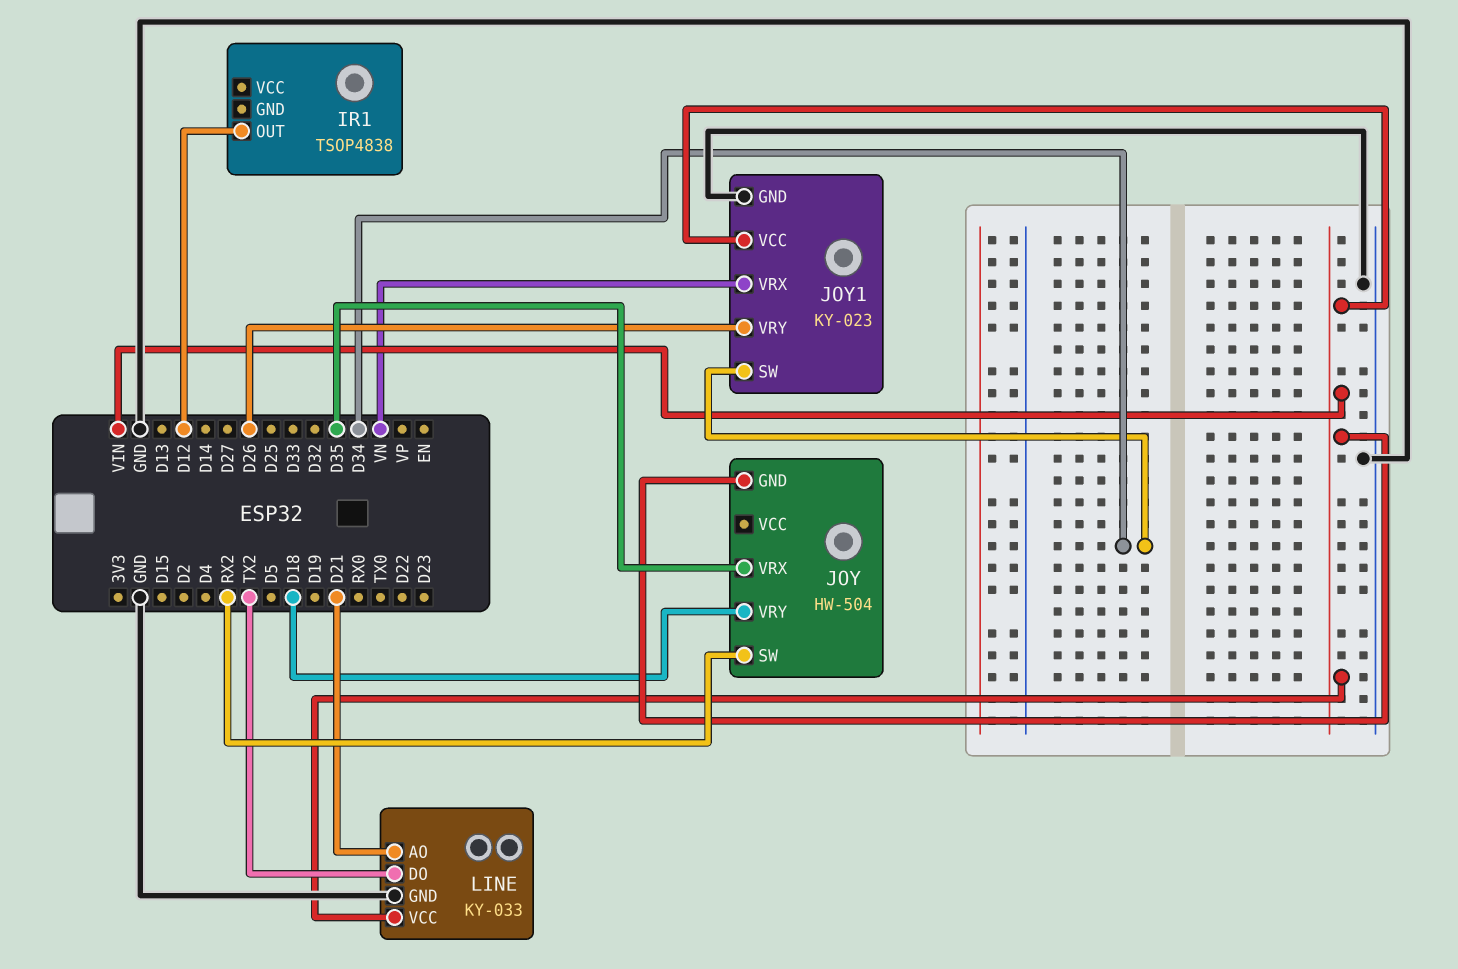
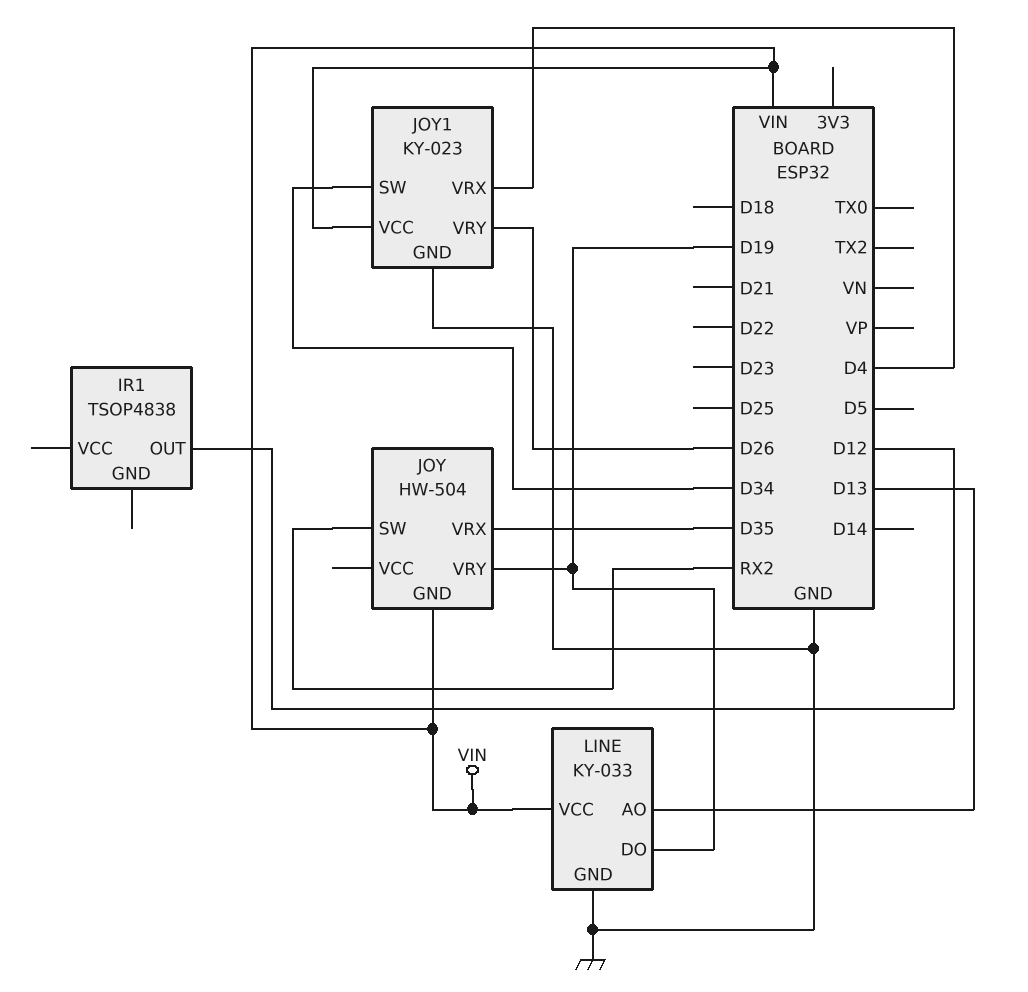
JOY pin VRY: D18 -> D19
JOY1 pin VRX: VN -> D4
LINE pin AO: D21 -> D13
LINE pin DO: TX2 -> D19

